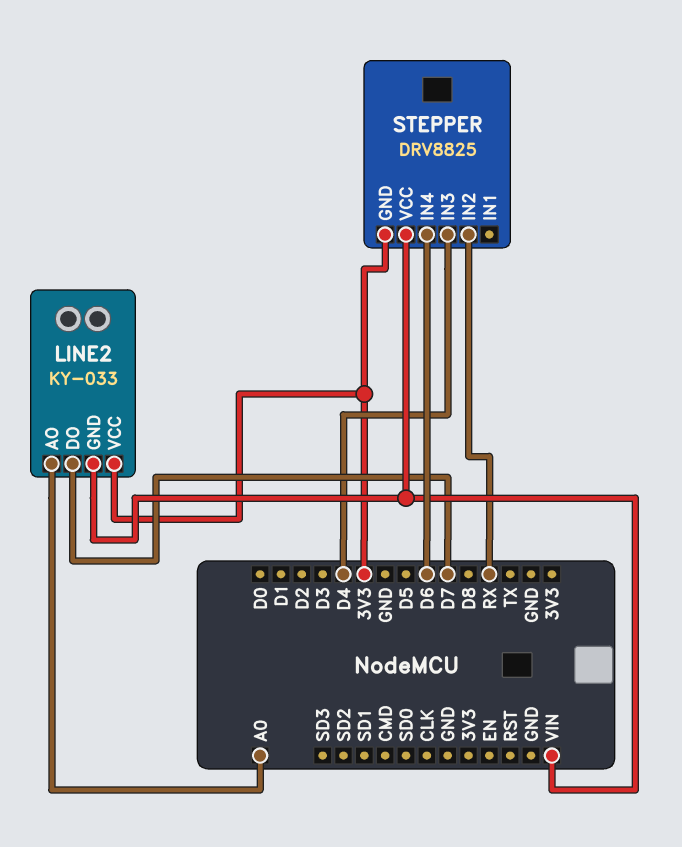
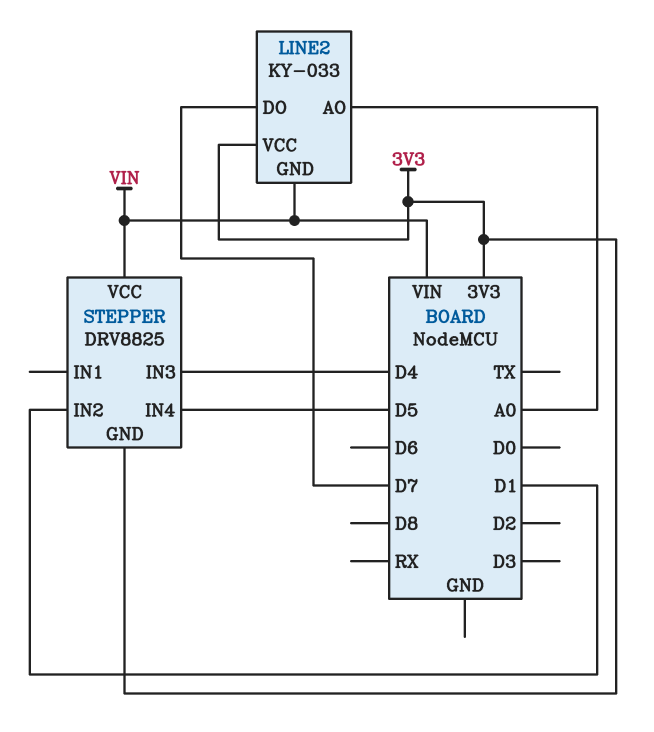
STEPPER pin IN2: RX -> D1
STEPPER pin IN4: D6 -> D5

